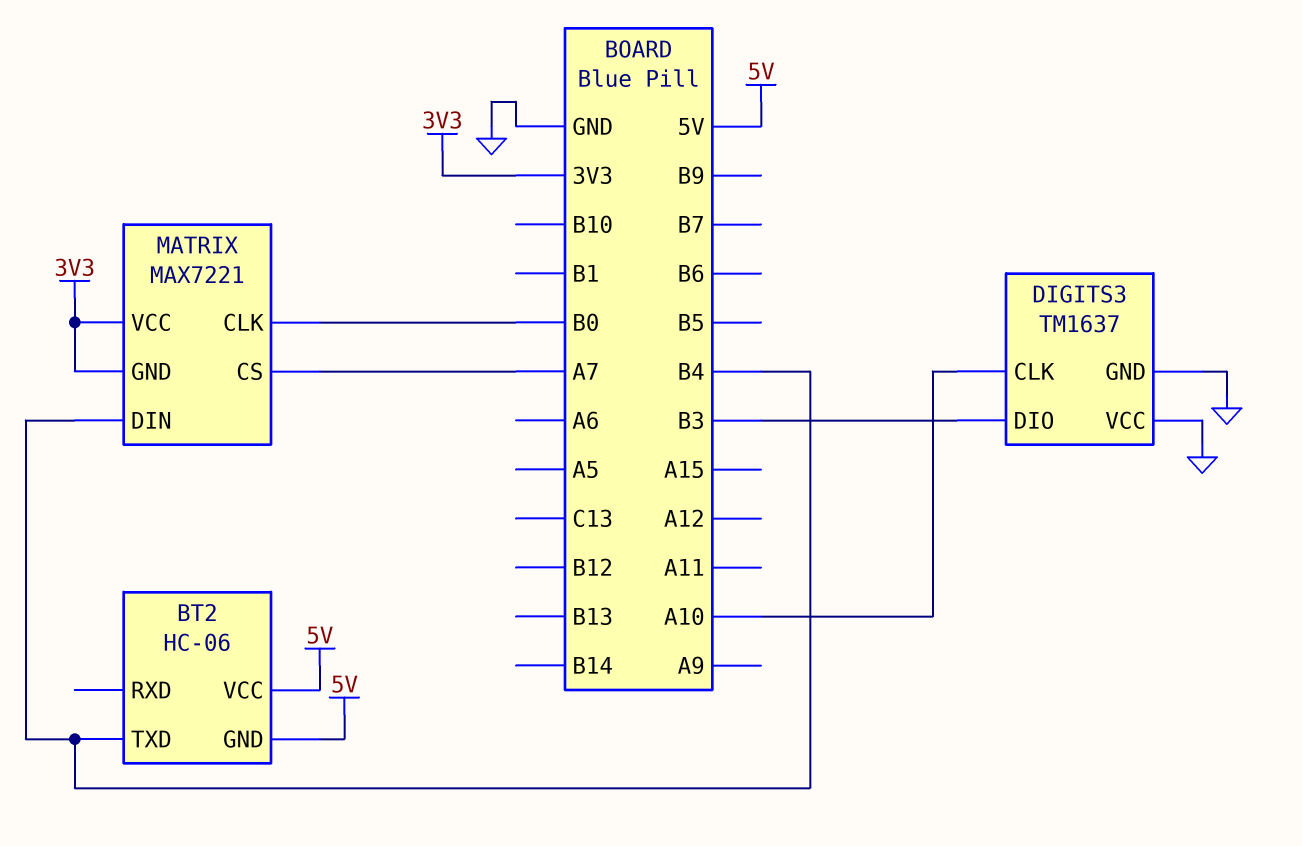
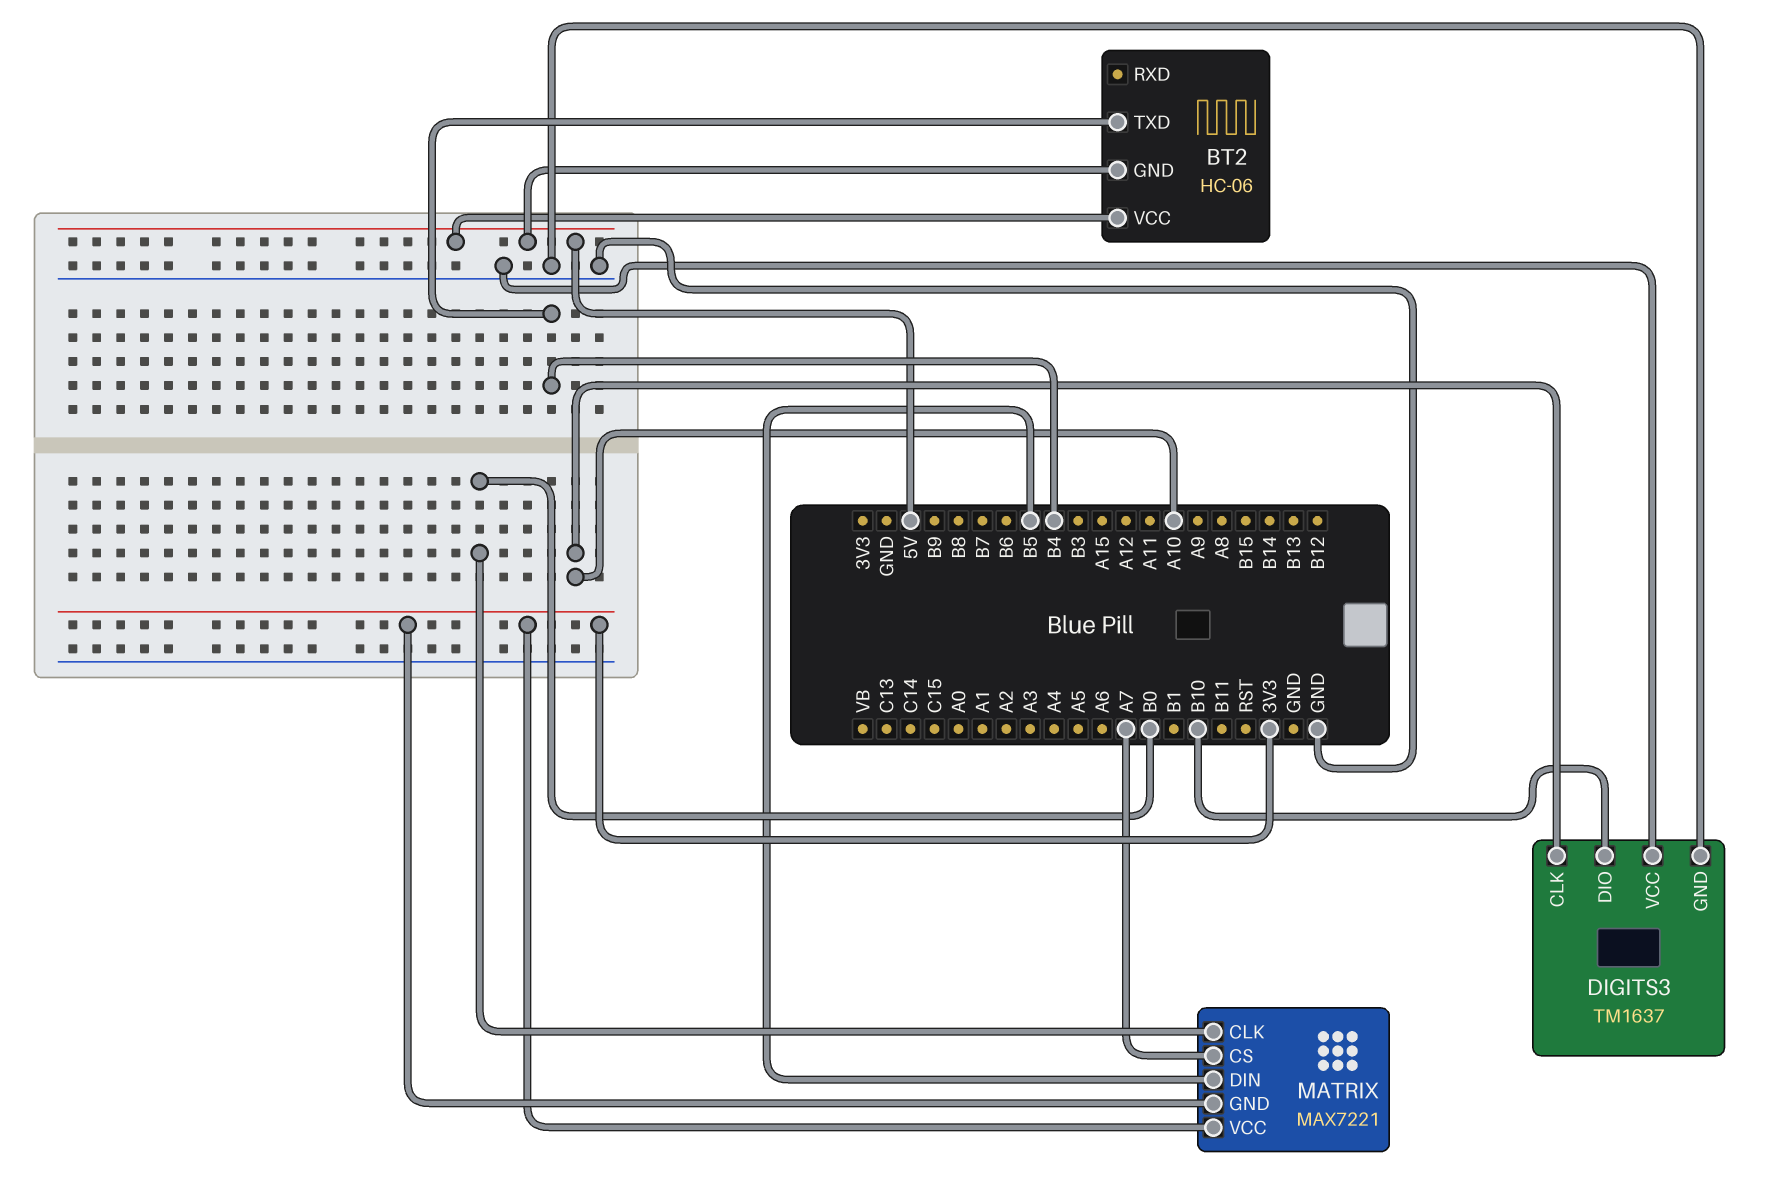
DIGITS3 pin DIO: B3 -> B10
MATRIX pin DIN: B4 -> B5

